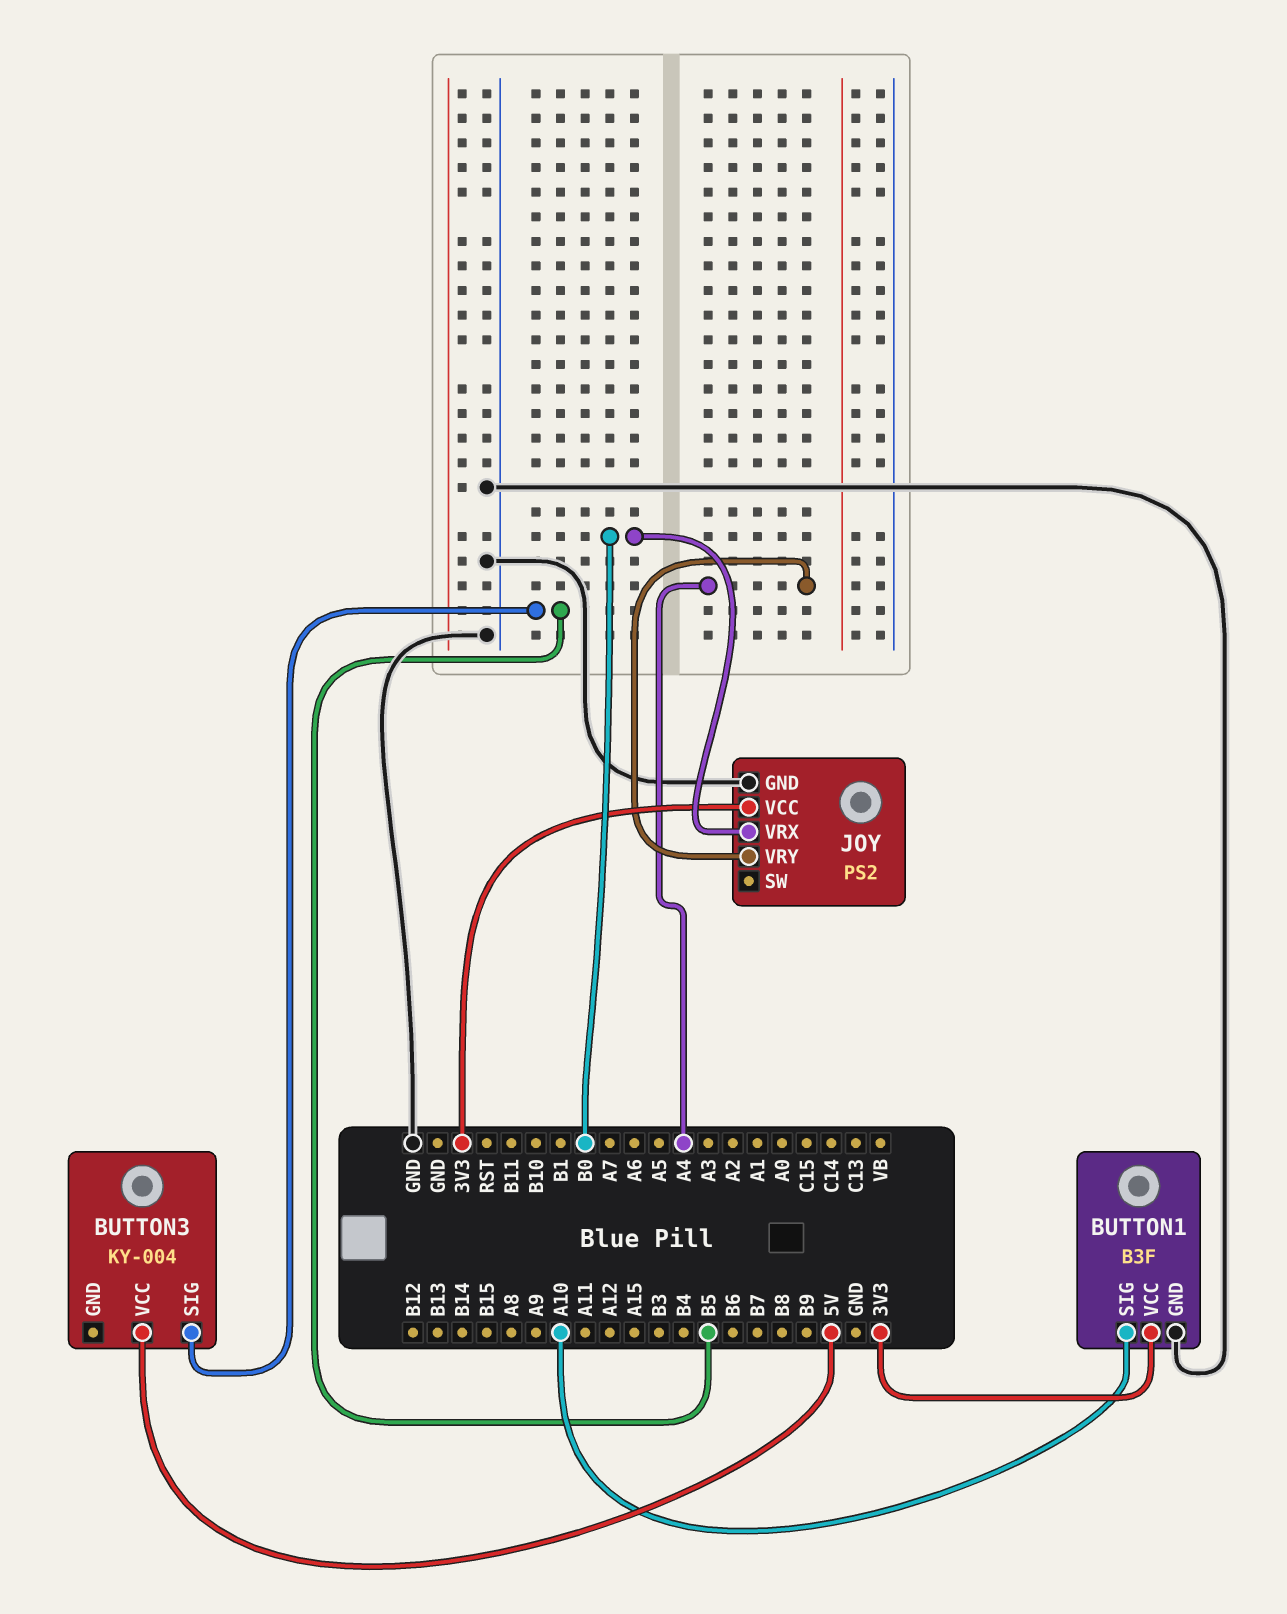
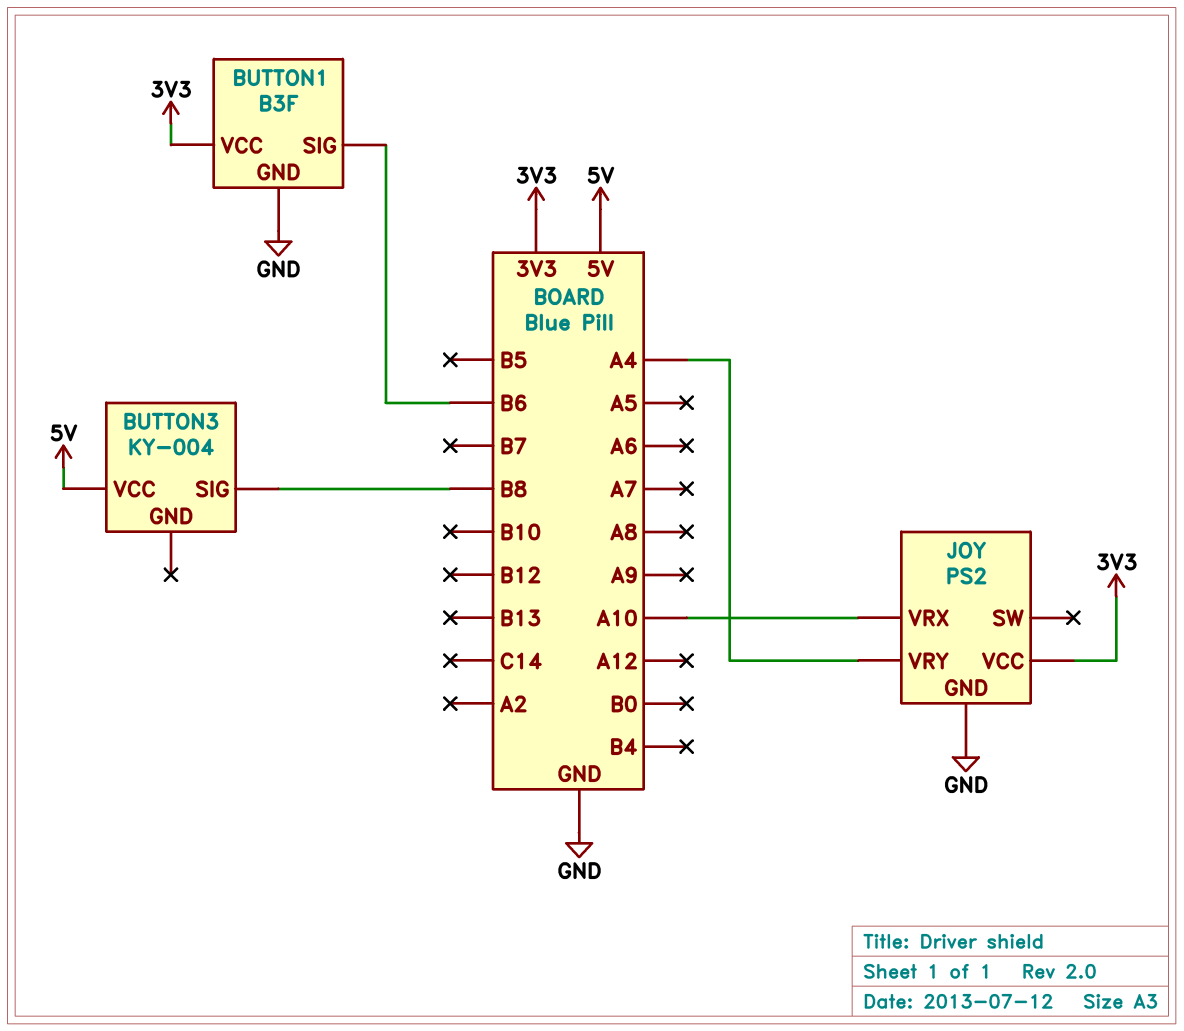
BUTTON1 pin SIG: A10 -> B6
BUTTON3 pin SIG: B5 -> B8
JOY pin VRX: B0 -> A10

